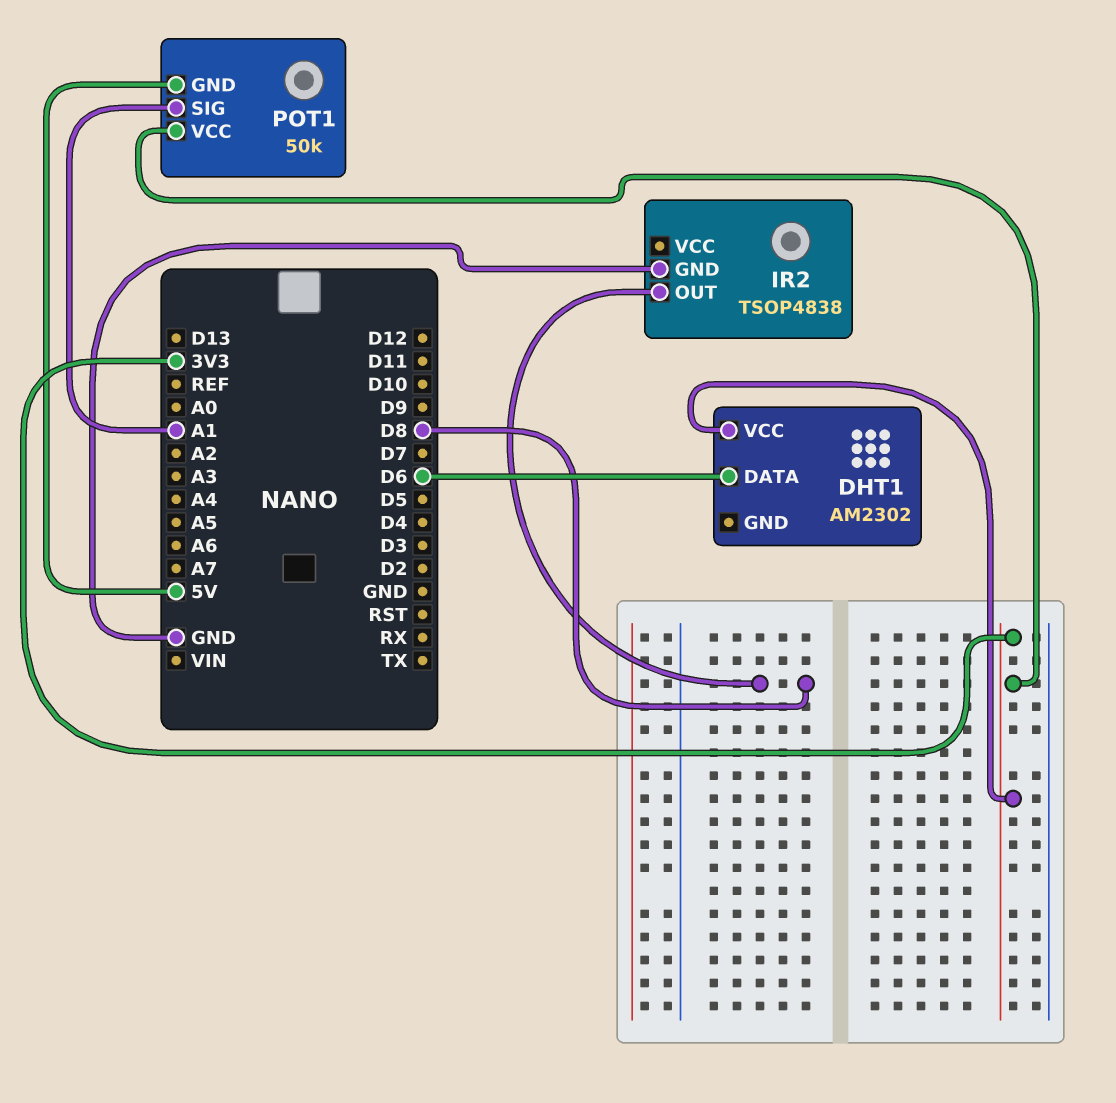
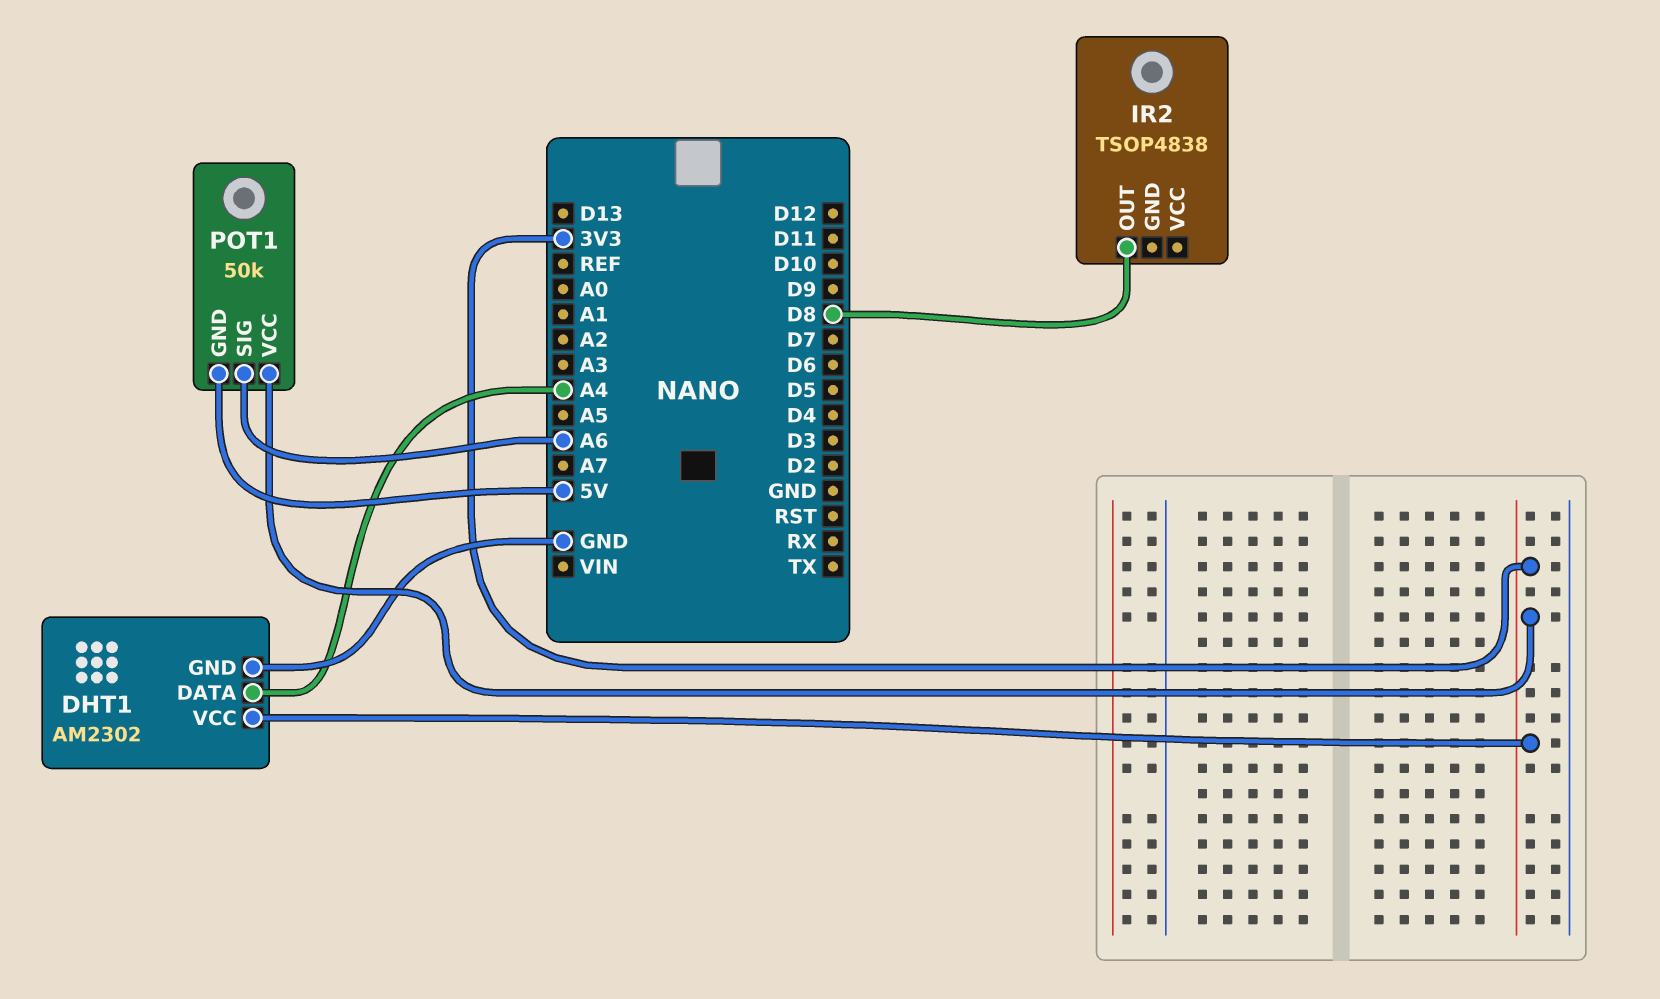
DHT1 pin DATA: D6 -> A4
DHT1 pin GND: none -> GND
IR2 pin GND: GND -> none
POT1 pin SIG: A1 -> A6

